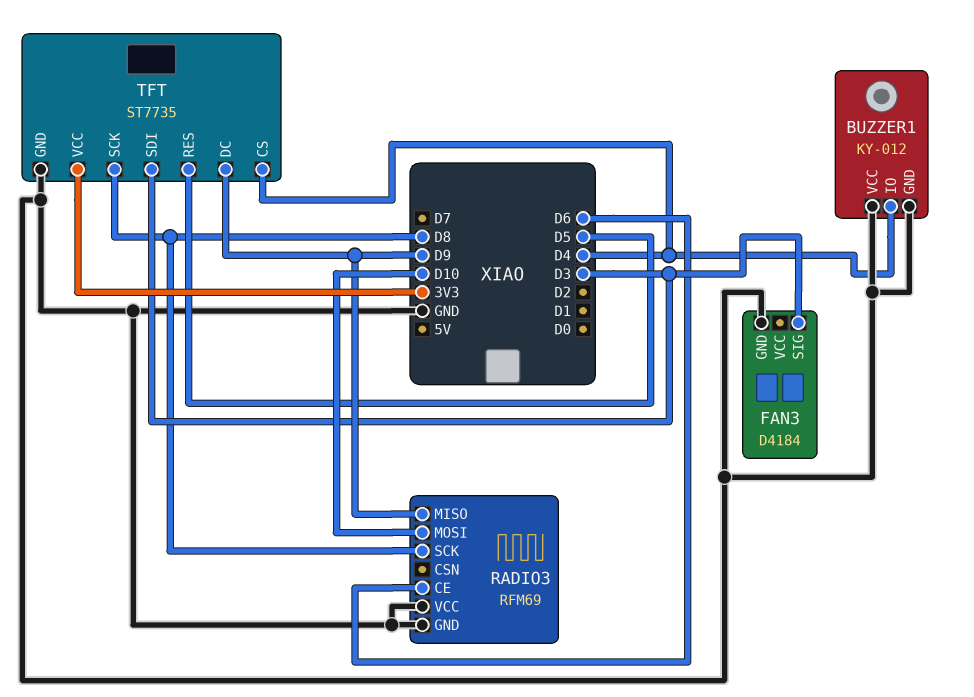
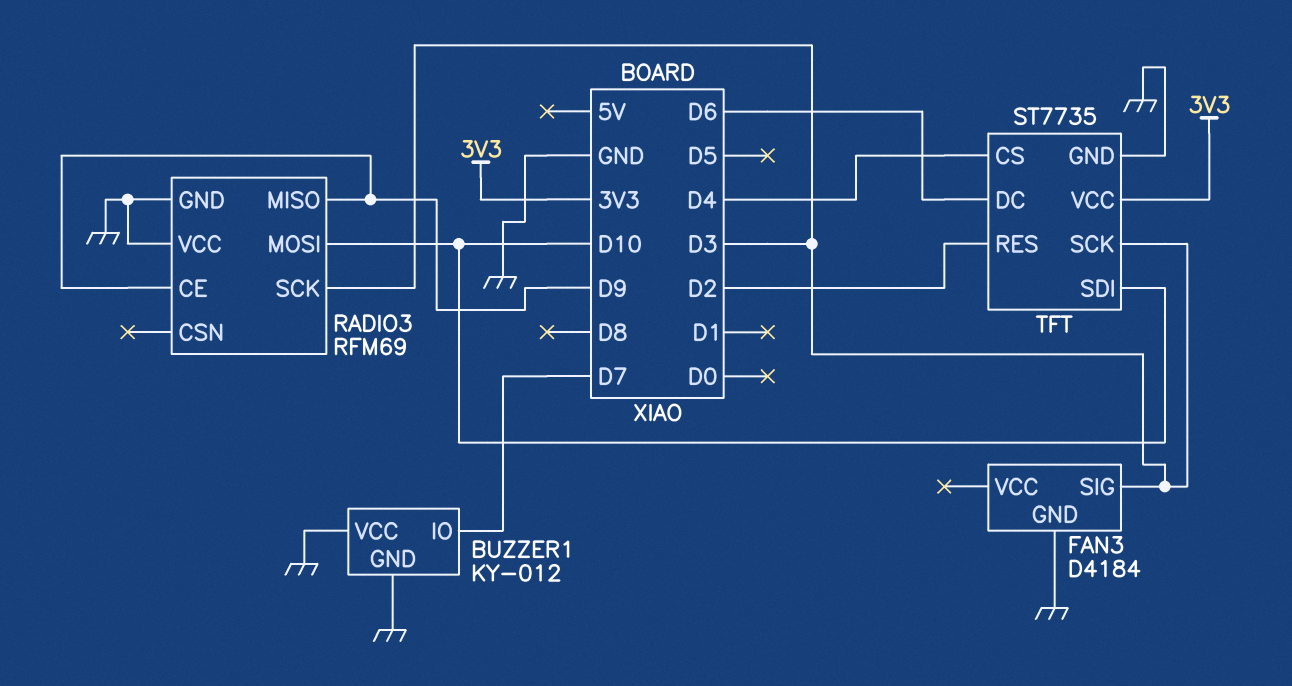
BUZZER1 pin IO: D4 -> D7
RADIO3 pin CE: D6 -> D9
RADIO3 pin SCK: D8 -> D3
TFT pin DC: D9 -> D6
TFT pin RES: D5 -> D2
TFT pin SCK: D8 -> D3
TFT pin SDI: D3 -> D10

